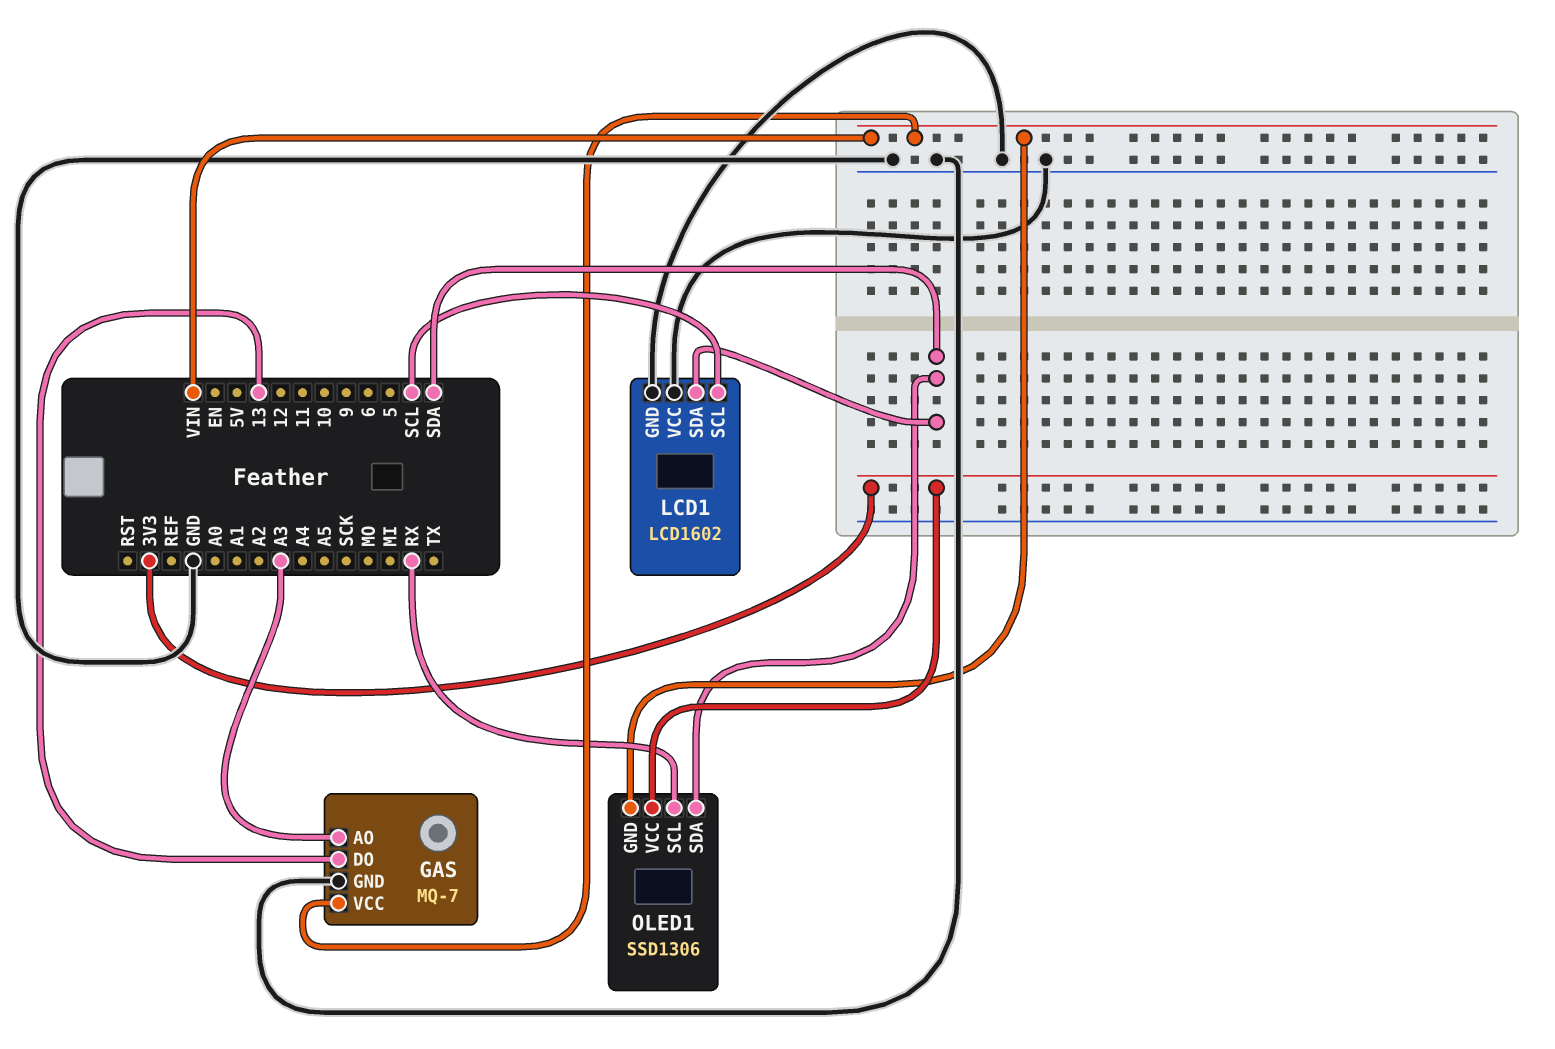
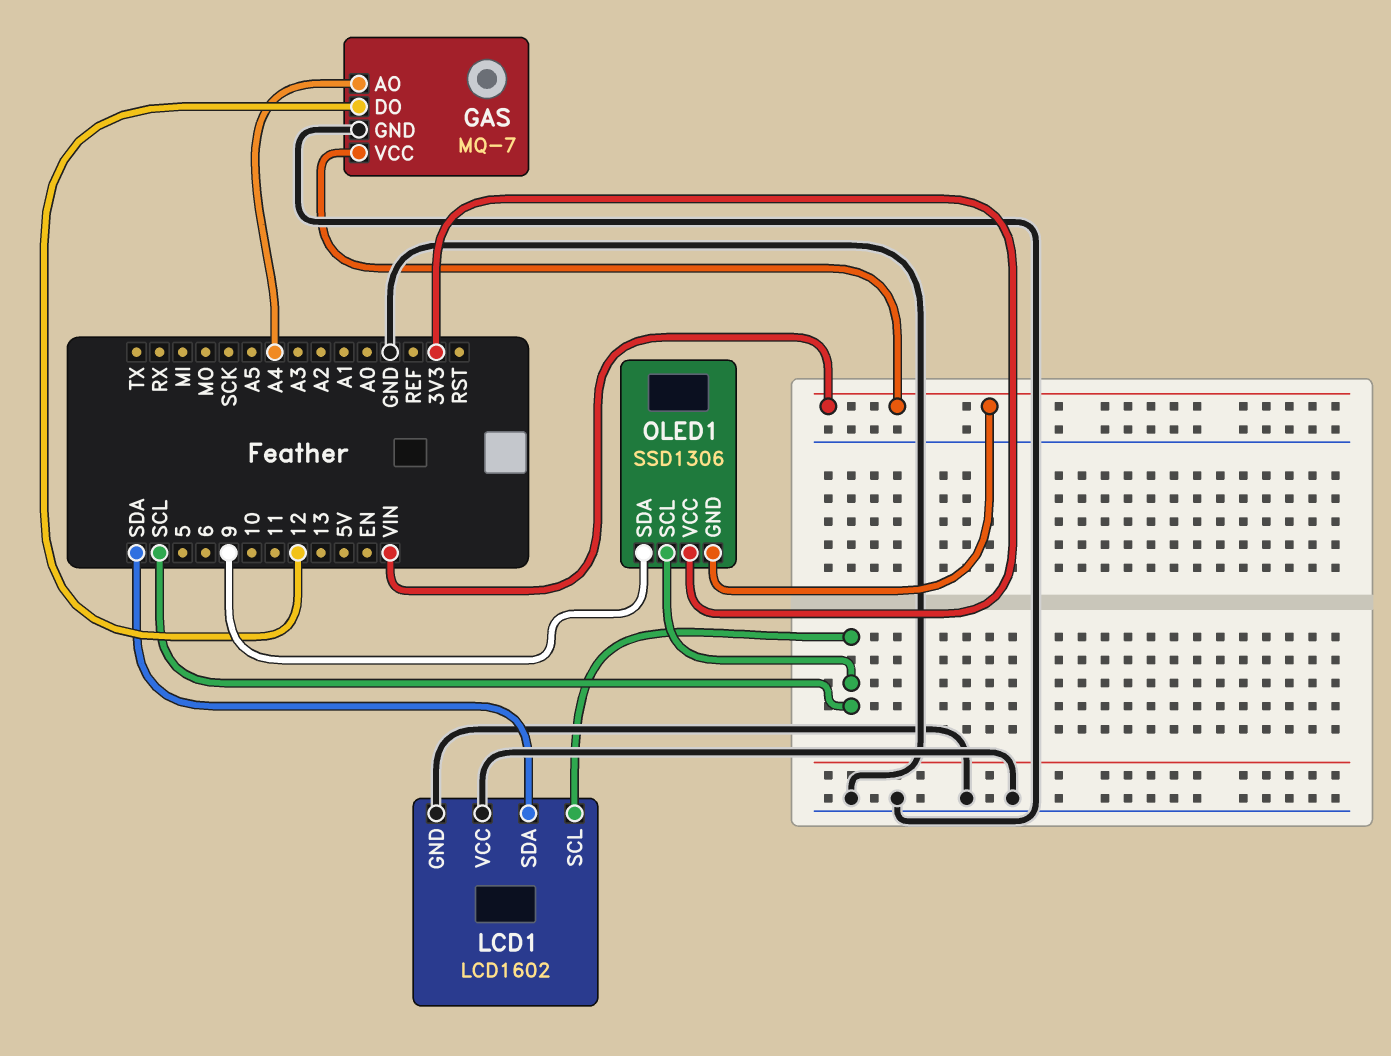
GAS pin AO: A3 -> A4
GAS pin DO: 13 -> 12
OLED1 pin SCL: RX -> SCL
OLED1 pin SDA: SDA -> 9

